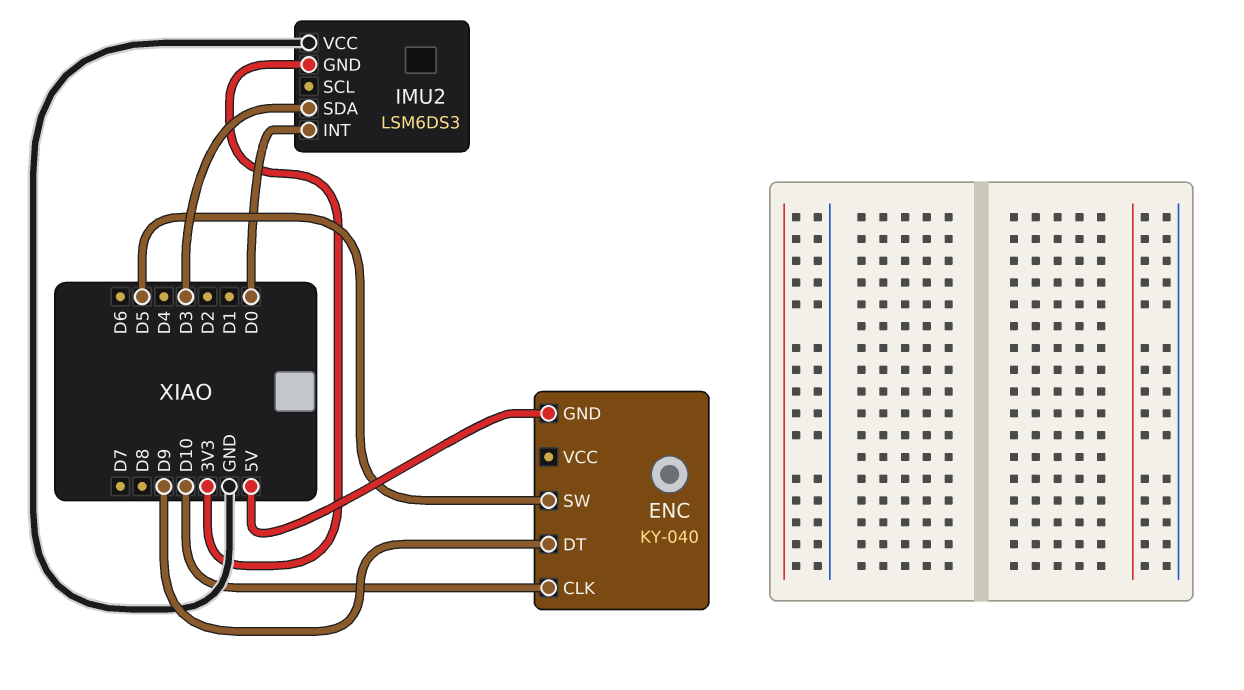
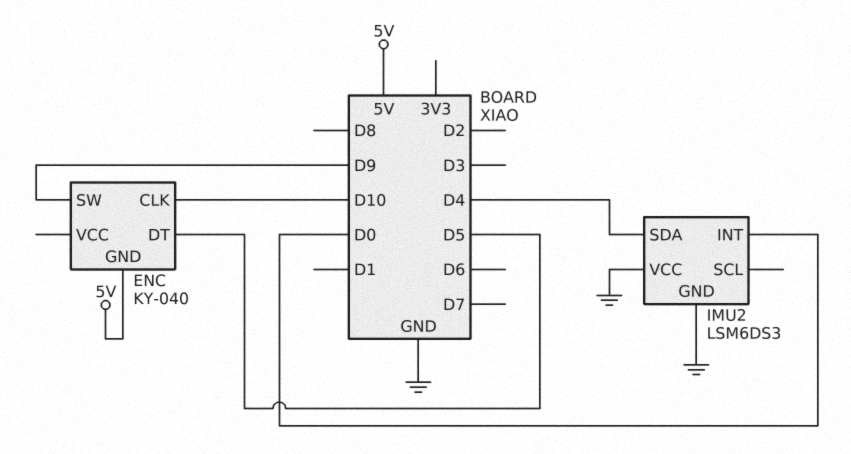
ENC pin DT: D9 -> D5
ENC pin SW: D5 -> D9
IMU2 pin GND: 3V3 -> GND
IMU2 pin SDA: D3 -> D4

